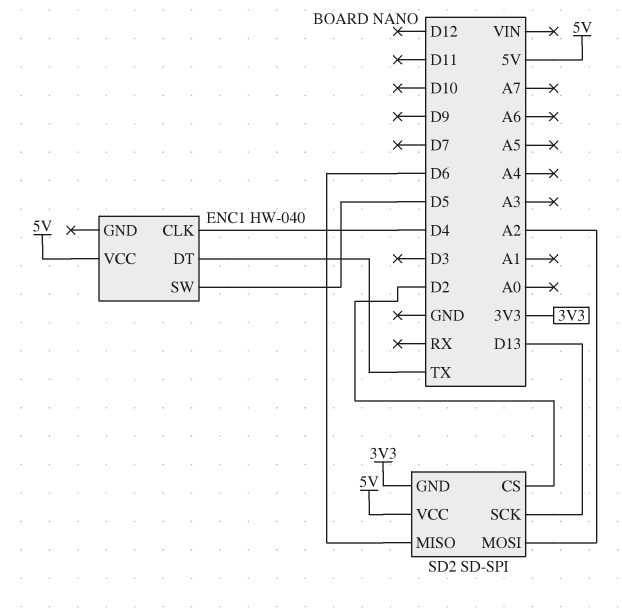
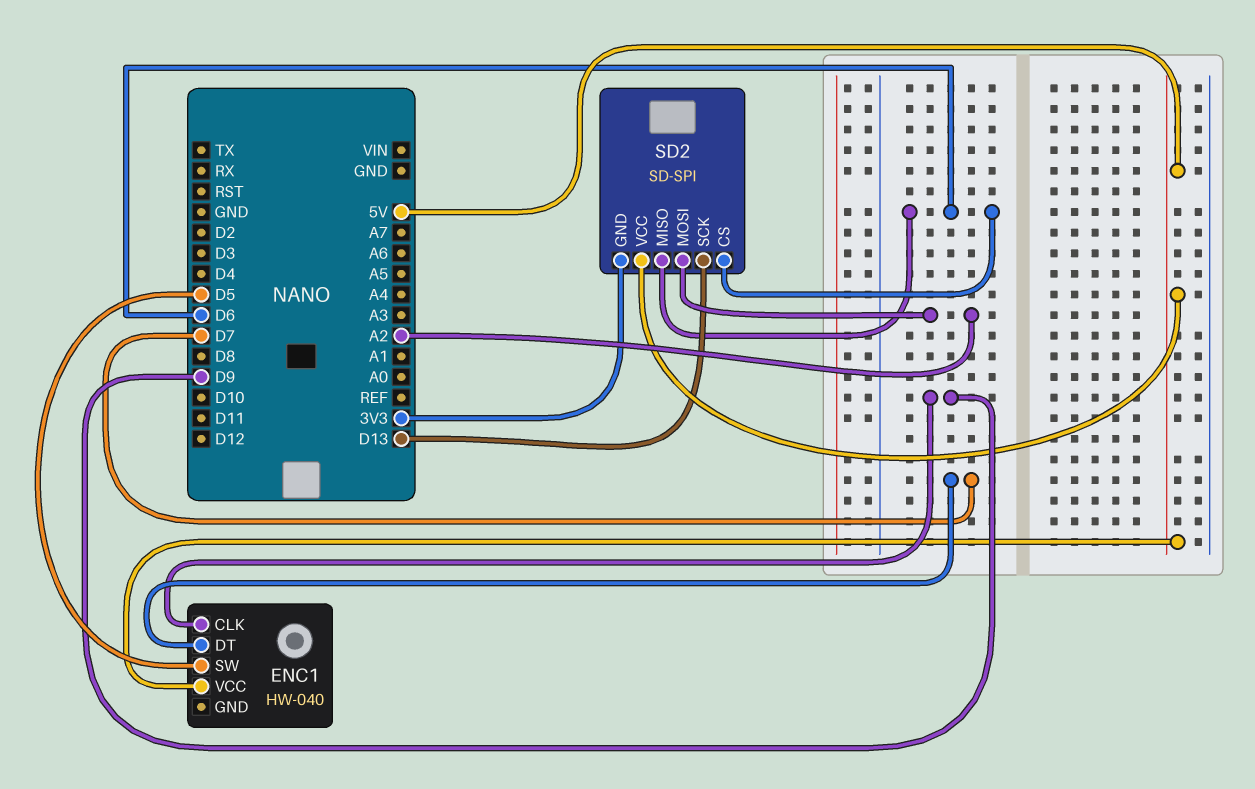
ENC1 pin CLK: D4 -> D9
ENC1 pin DT: TX -> D7
SD2 pin CS: D2 -> D6

